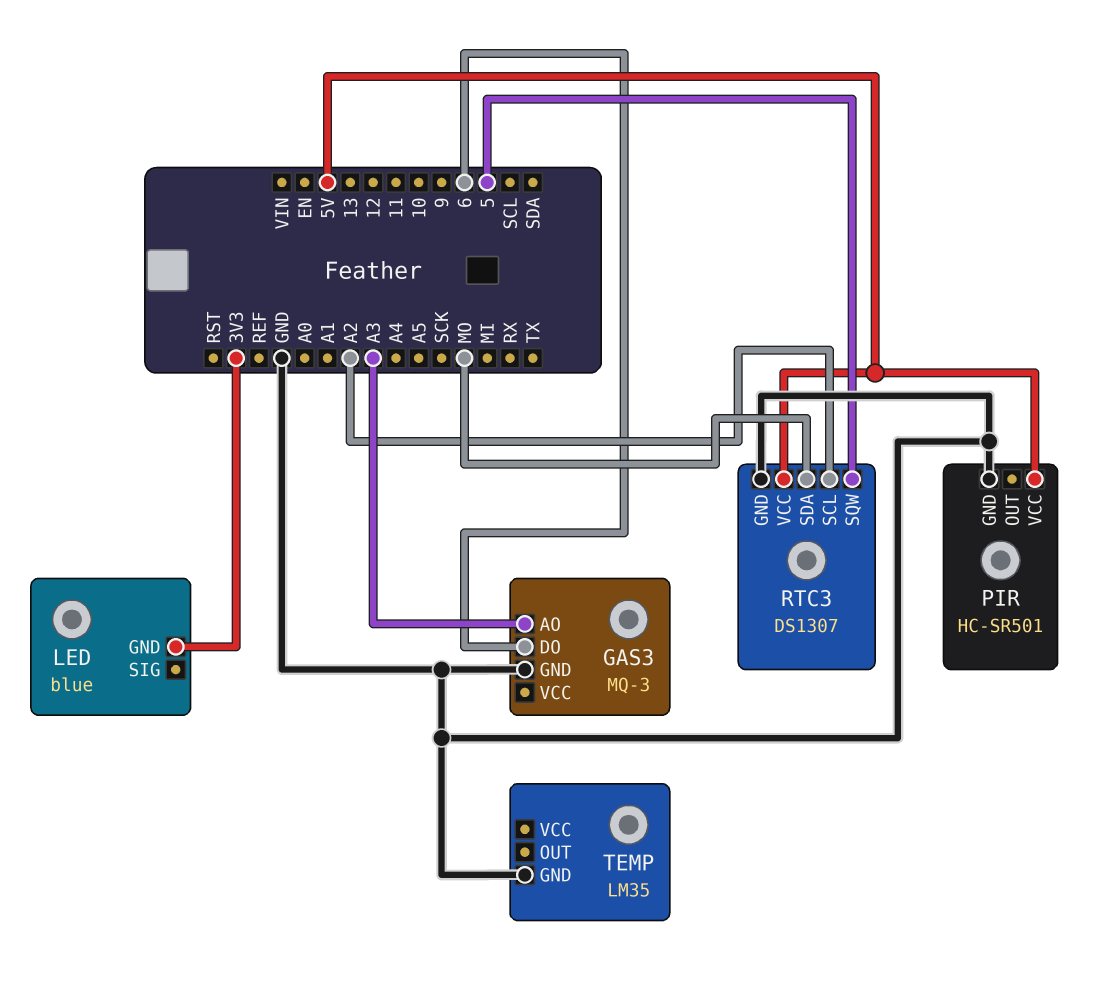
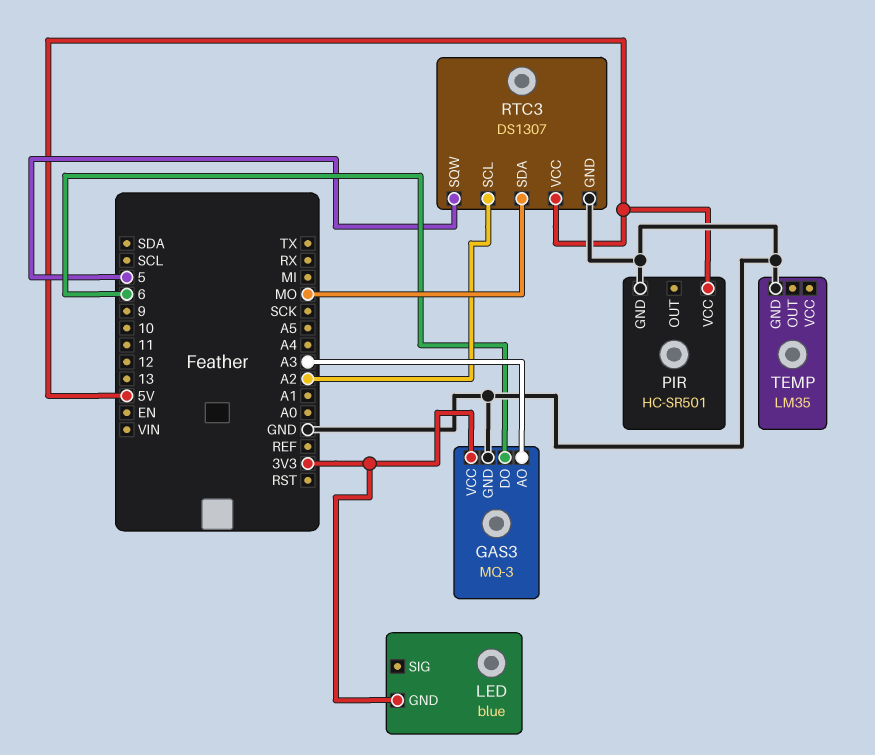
GAS3 pin VCC: none -> 3V3

